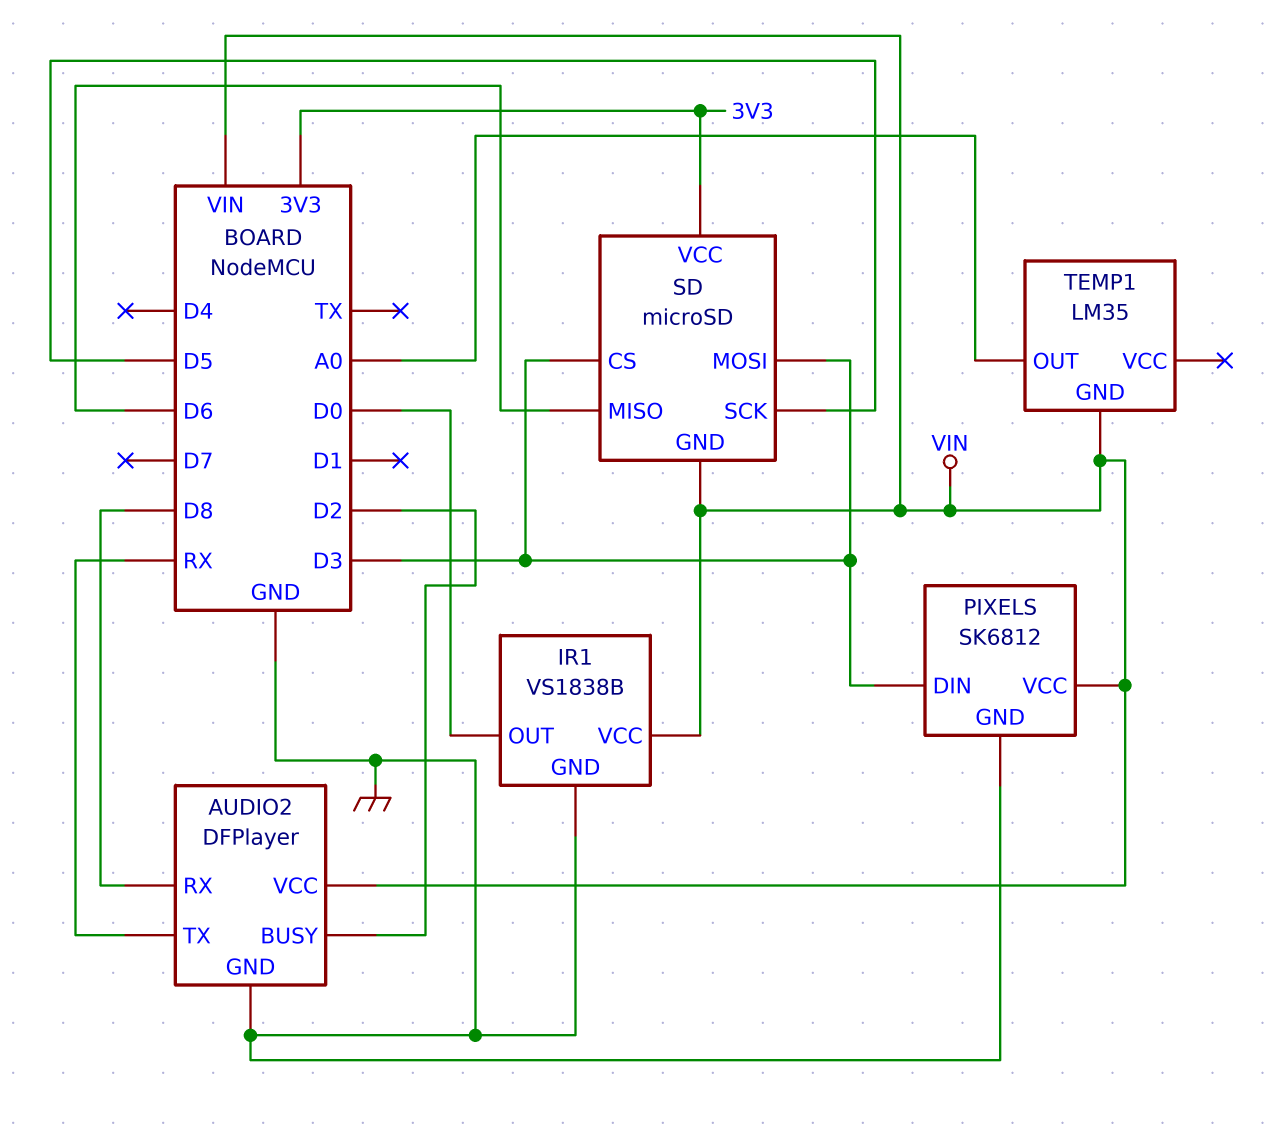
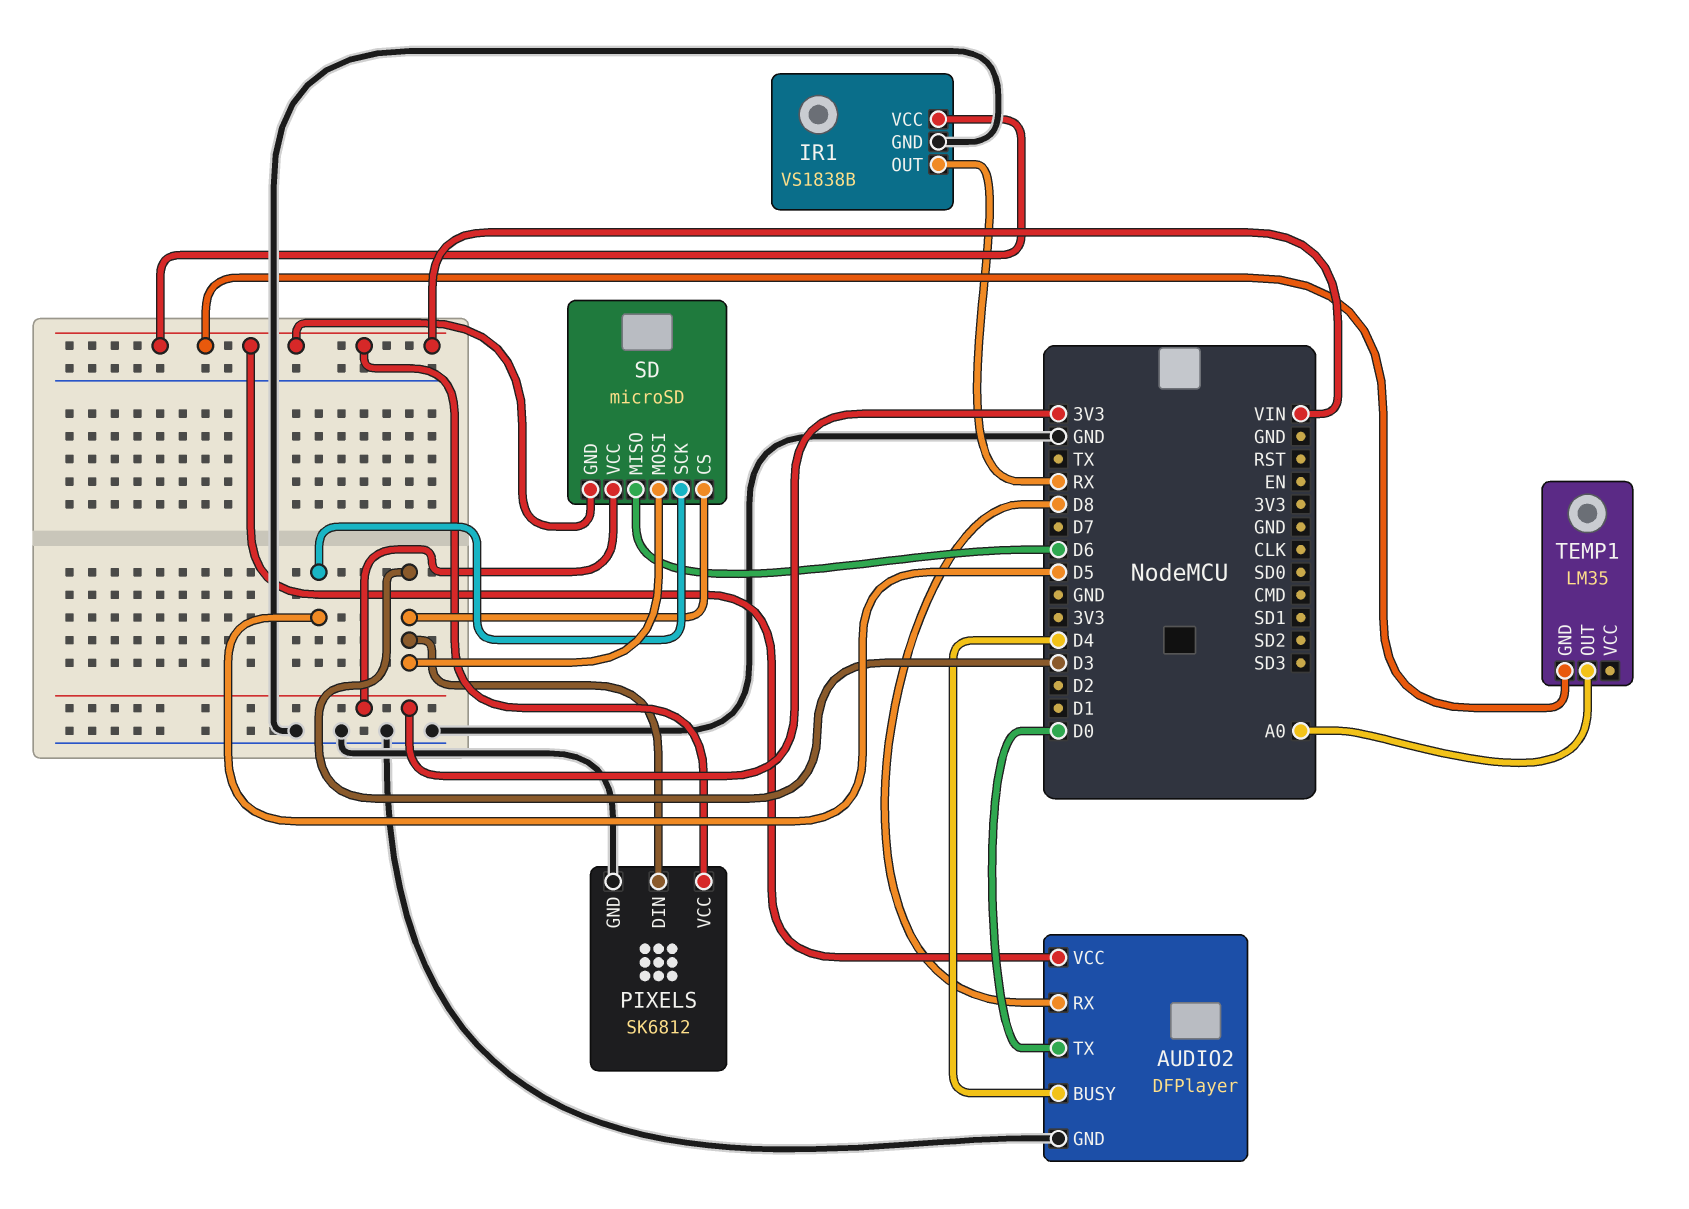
AUDIO2 pin BUSY: D2 -> D4
AUDIO2 pin TX: RX -> D0
IR1 pin OUT: D0 -> RX

